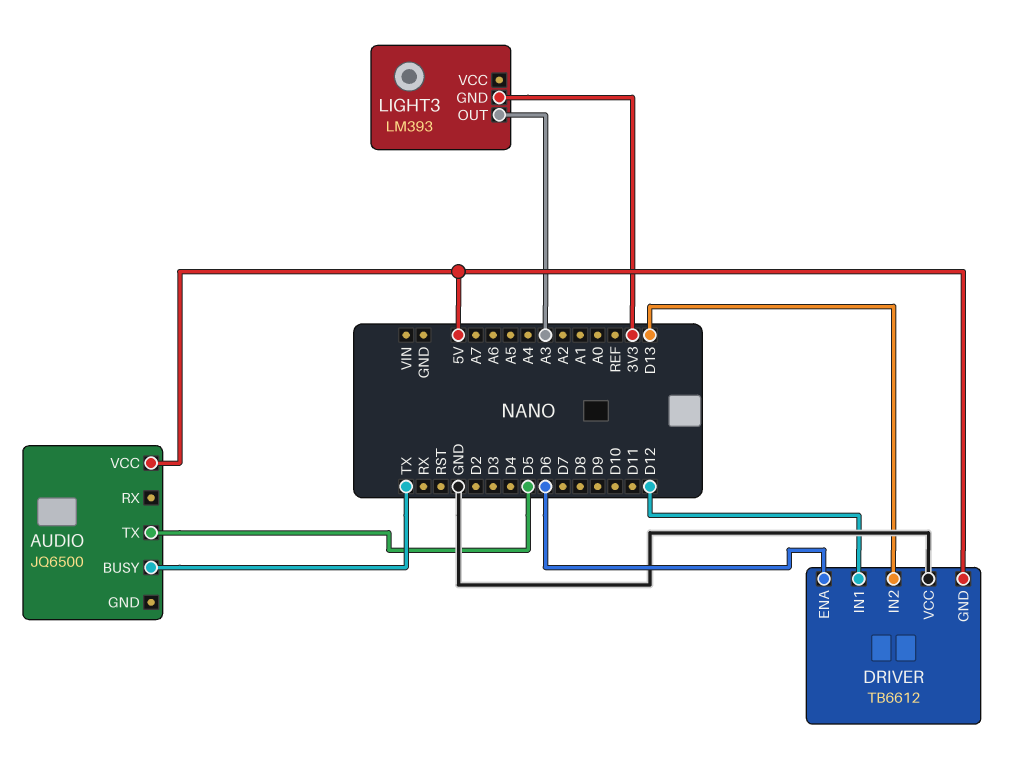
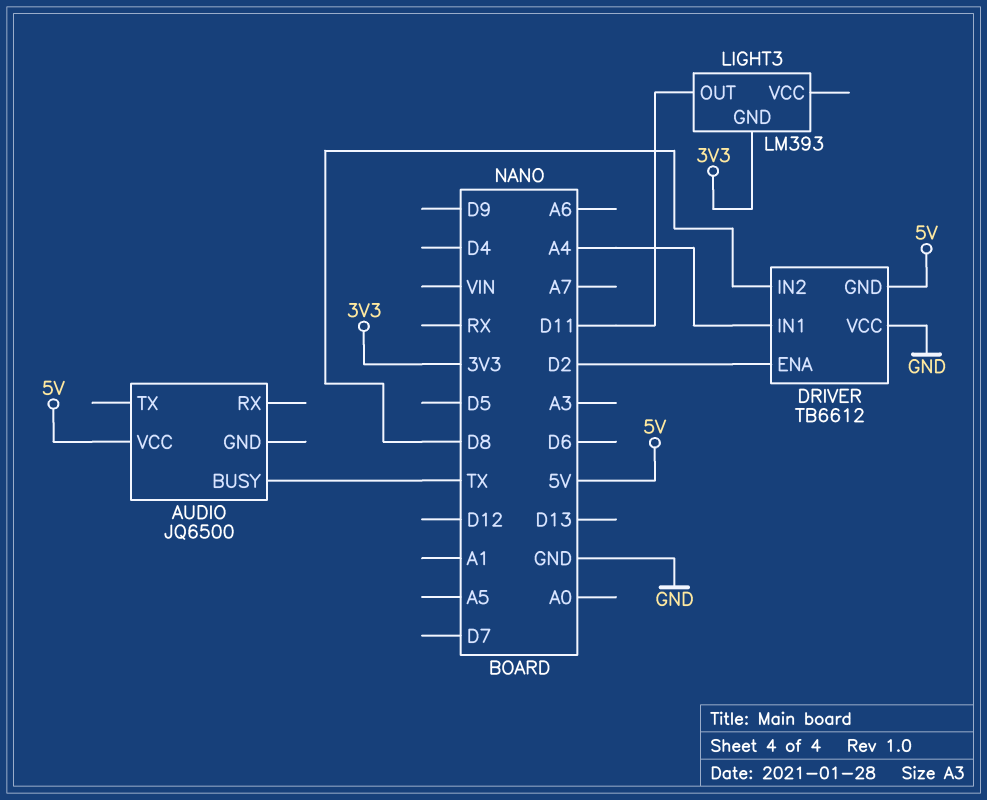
AUDIO pin TX: D5 -> none
DRIVER pin ENA: D6 -> D2
DRIVER pin IN1: D12 -> A4
DRIVER pin IN2: D13 -> D8
LIGHT3 pin OUT: A3 -> D11

